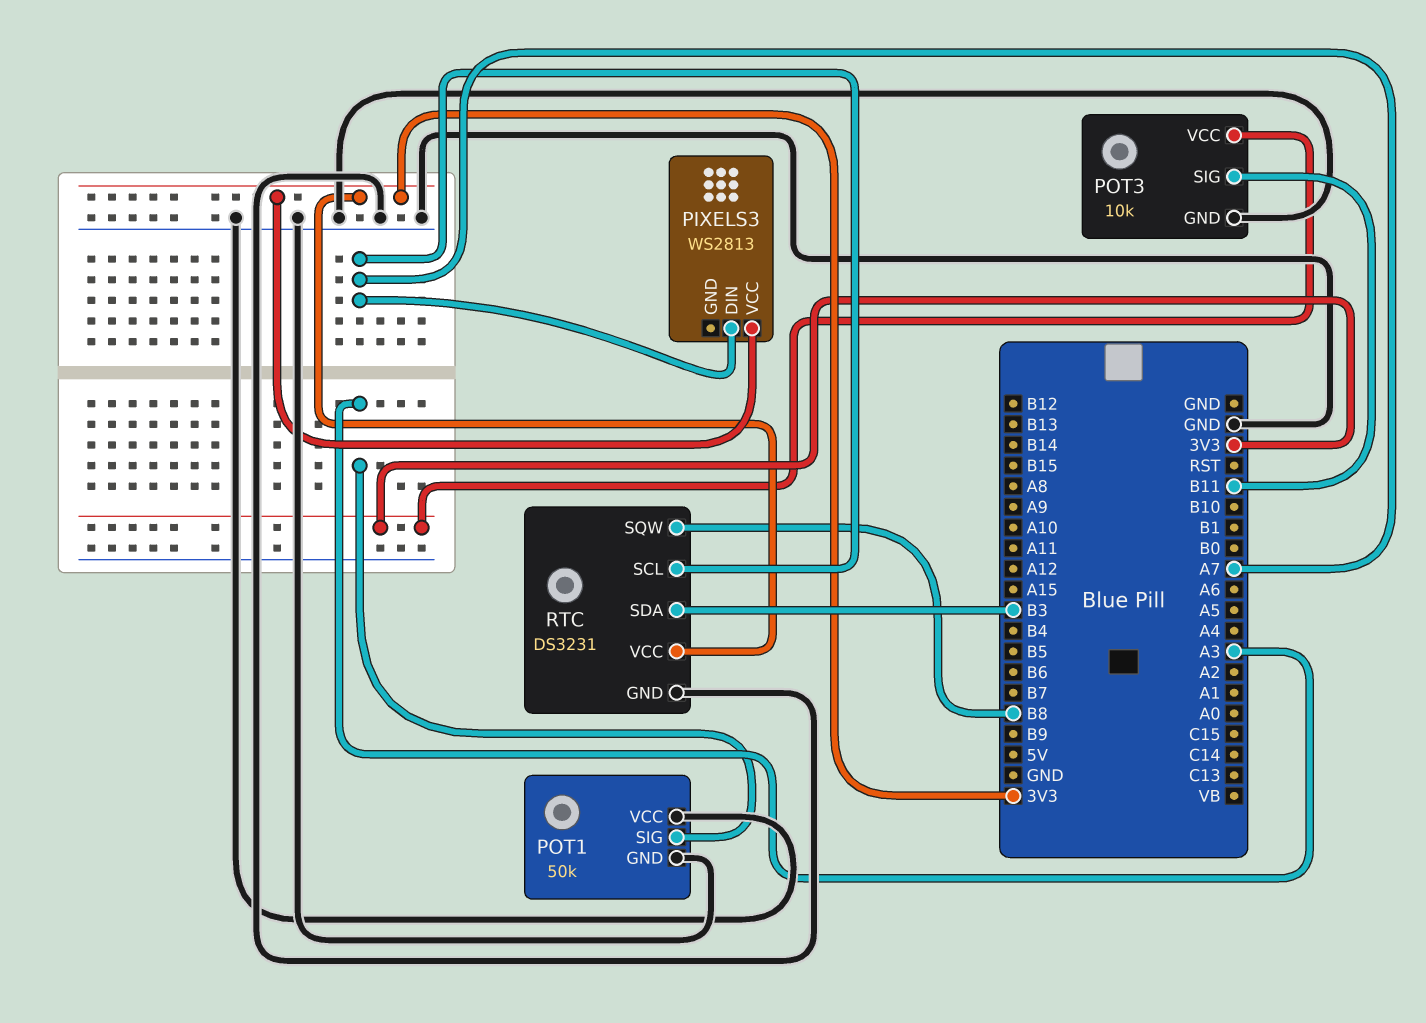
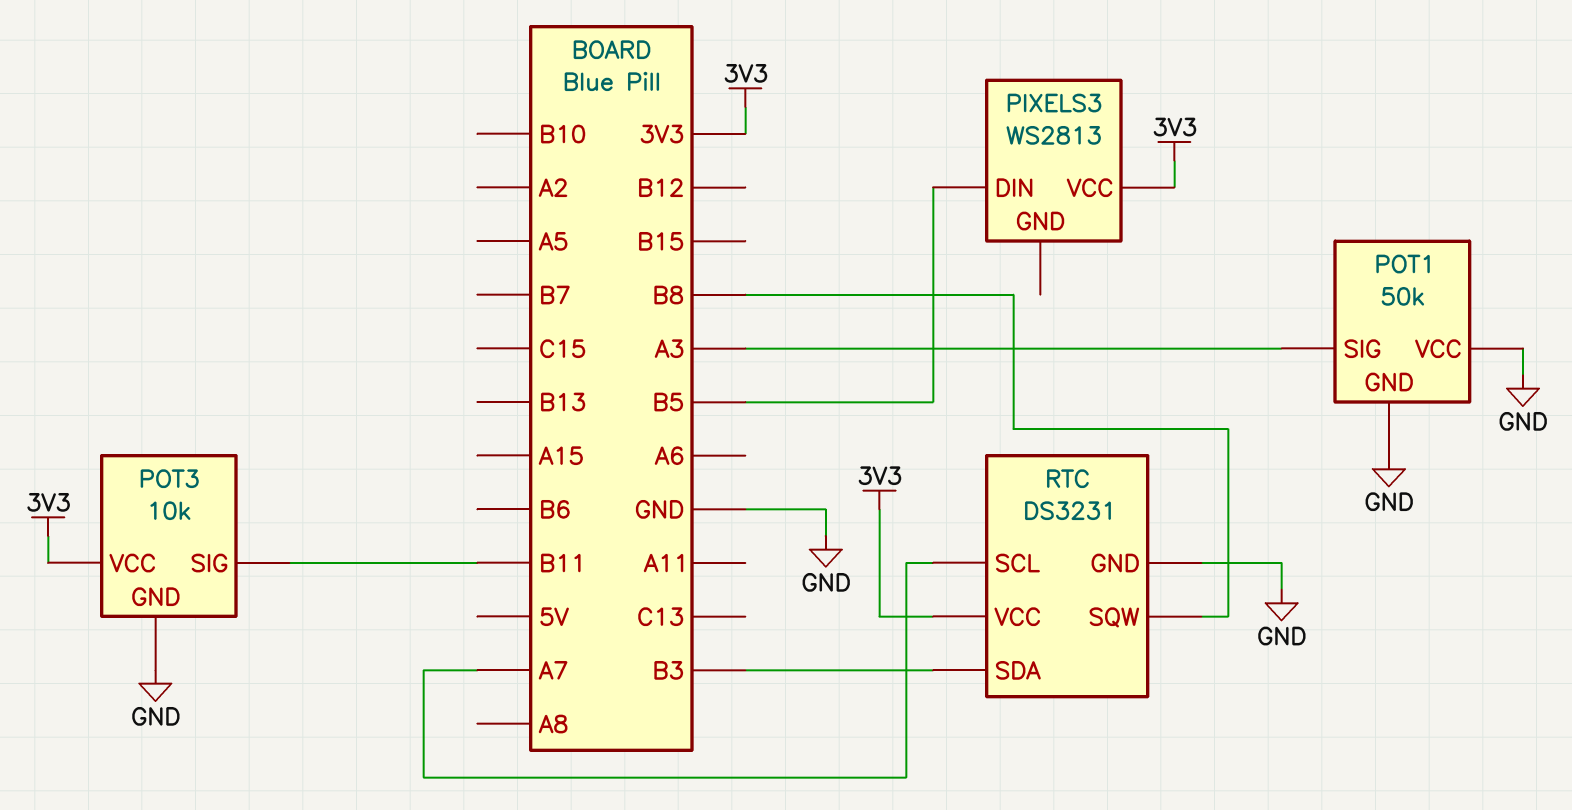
PIXELS3 pin DIN: A7 -> B5

